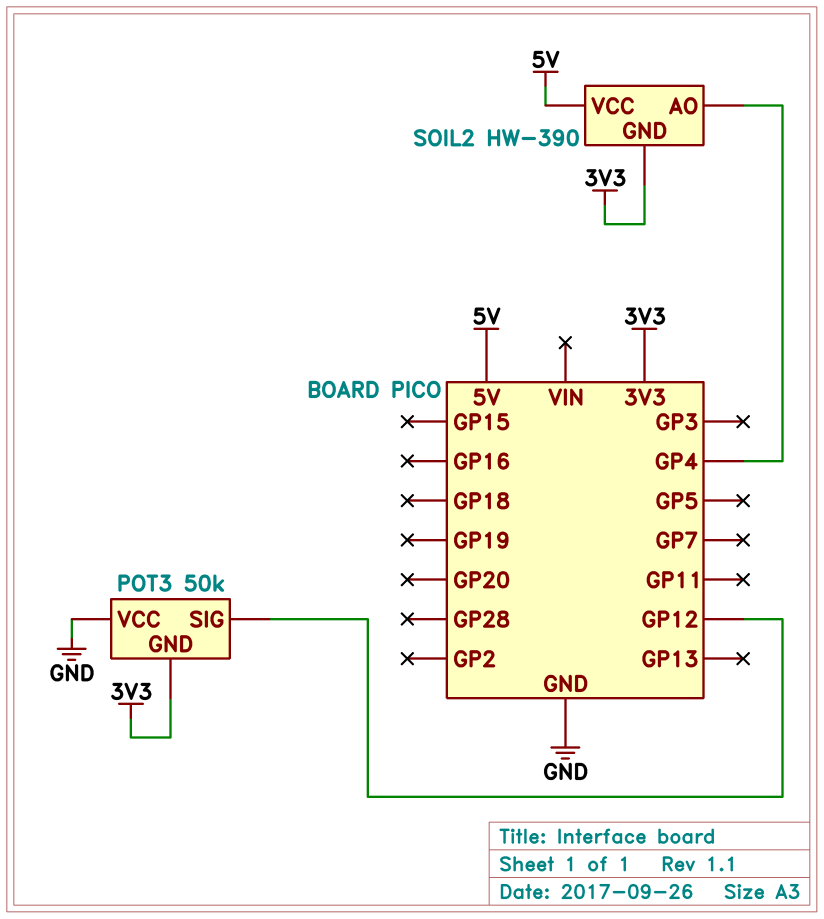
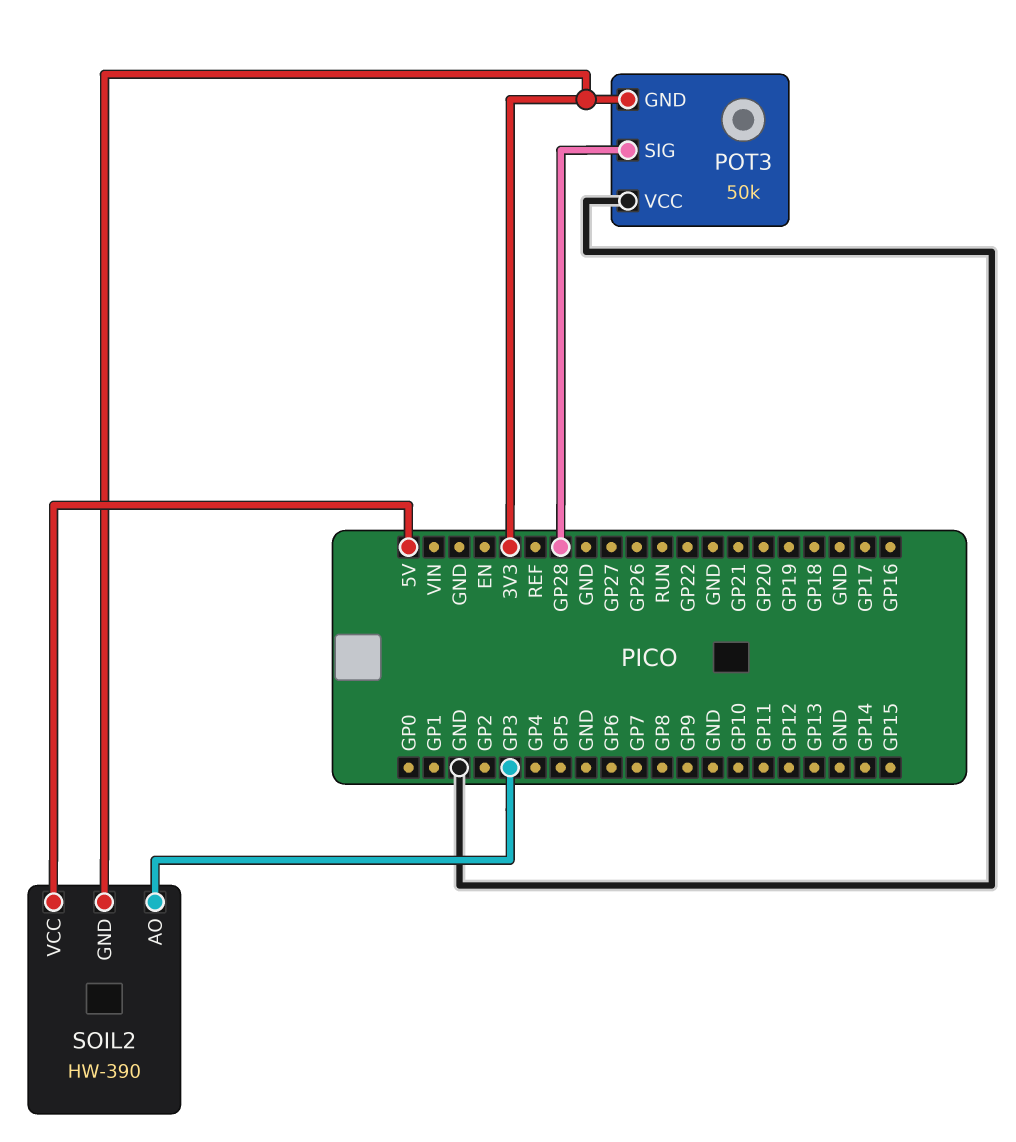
POT3 pin SIG: GP12 -> GP28
SOIL2 pin AO: GP4 -> GP3

